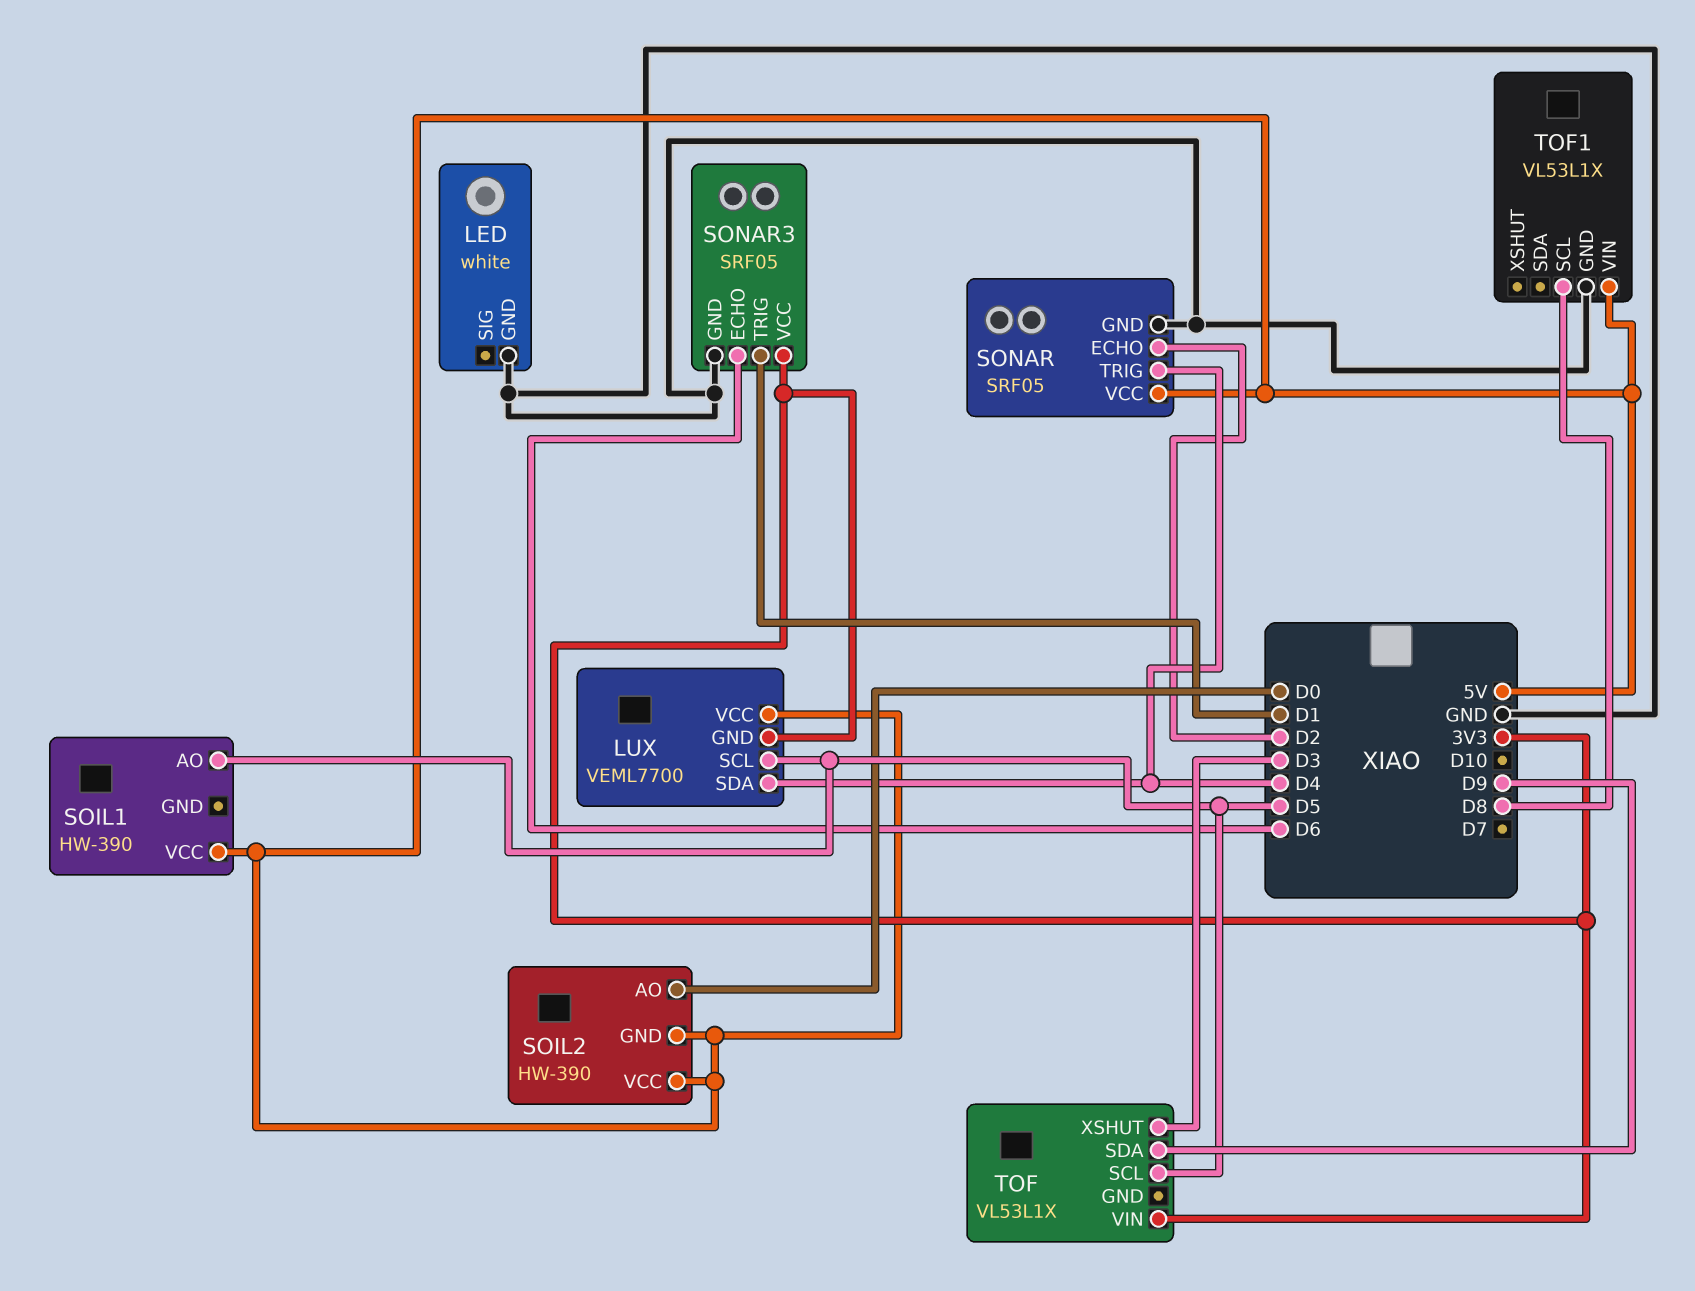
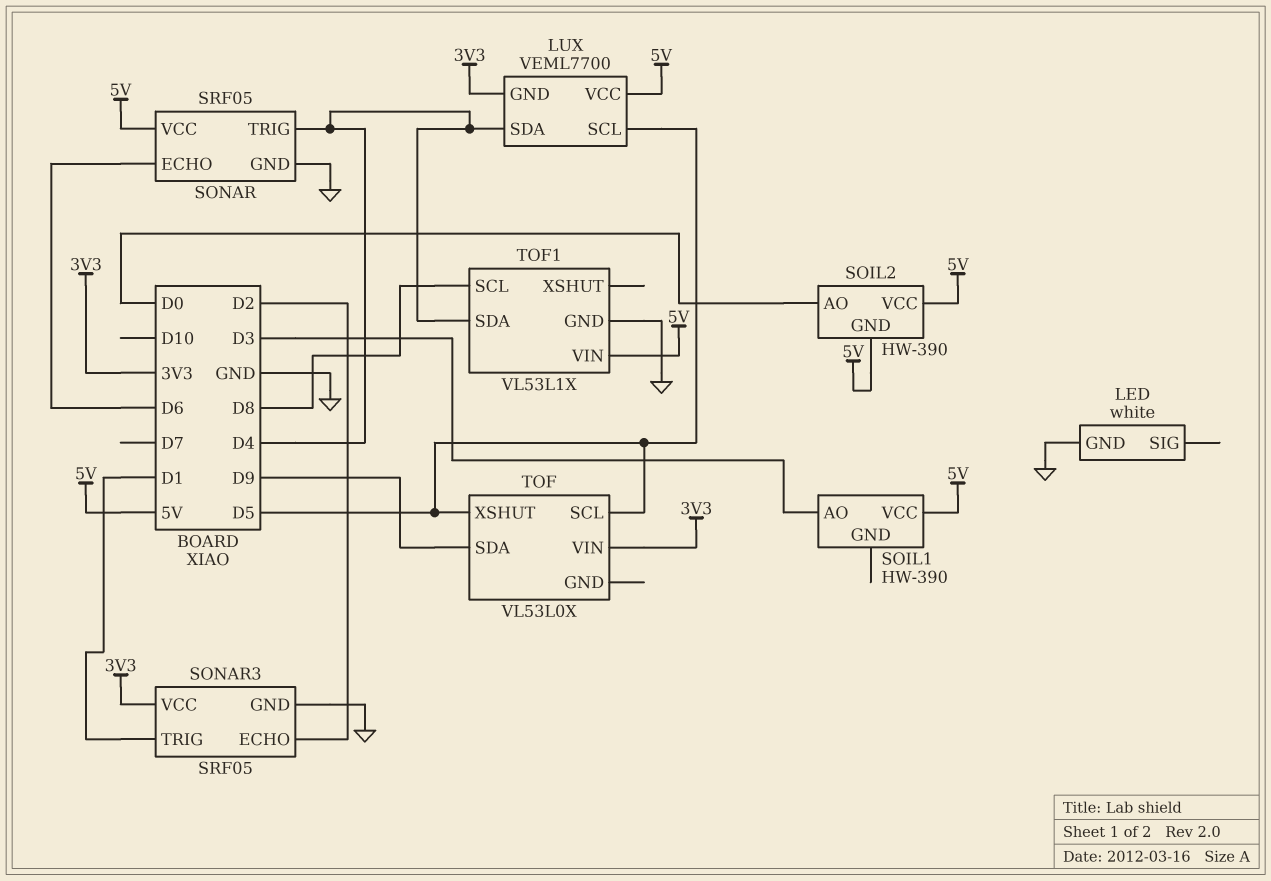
SOIL1 pin AO: D5 -> D3
SONAR pin ECHO: D2 -> D6
SONAR3 pin ECHO: D6 -> D2
TOF: VL53L1X -> VL53L0X
TOF pin XSHUT: D3 -> D5
TOF1 pin SDA: none -> D4

